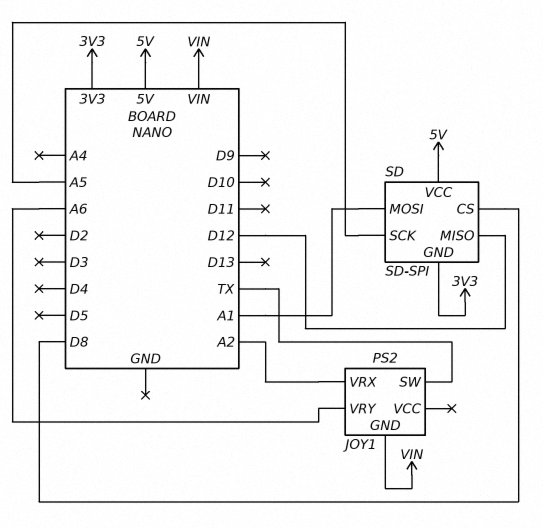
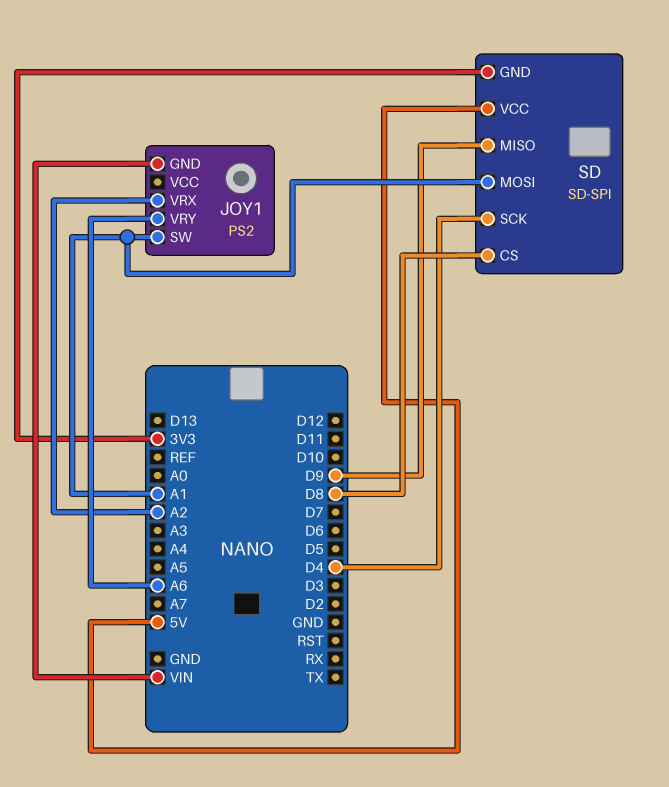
JOY1 pin SW: TX -> A1
SD pin MISO: D12 -> D9
SD pin SCK: A5 -> D4

